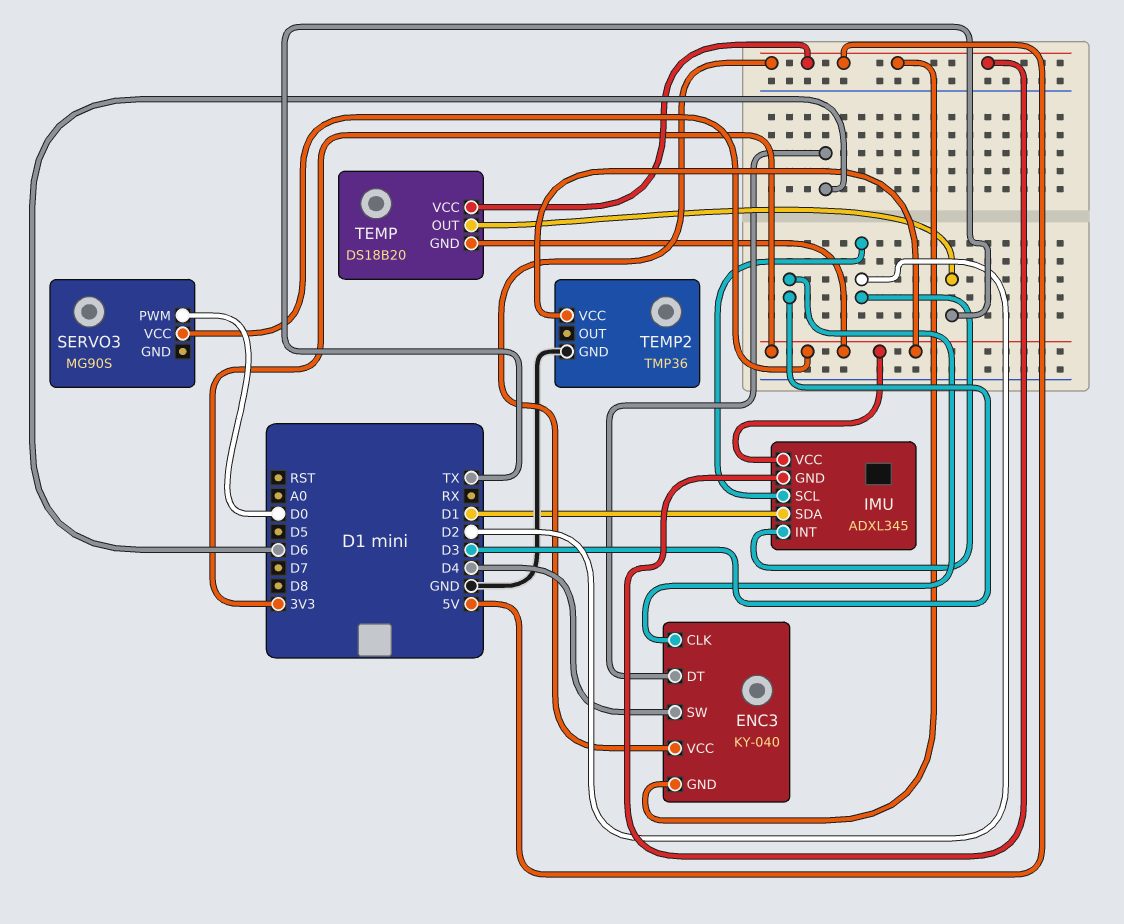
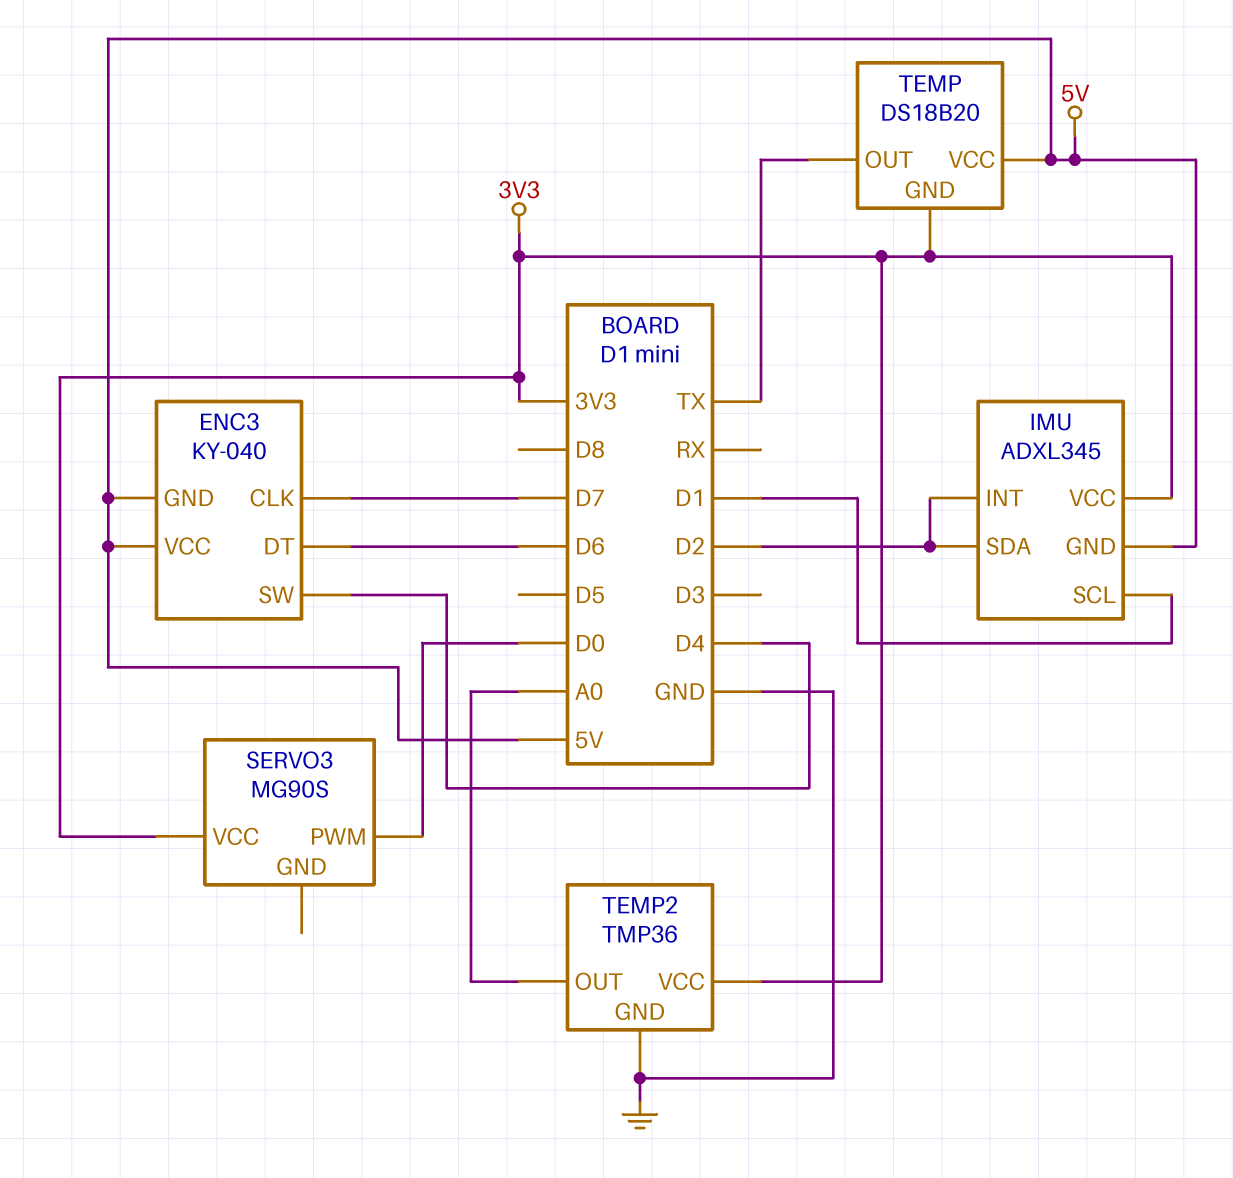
ENC3 pin CLK: D3 -> D7
IMU pin SCL: D2 -> D1
IMU pin SDA: D1 -> D2
TEMP2 pin OUT: none -> A0

